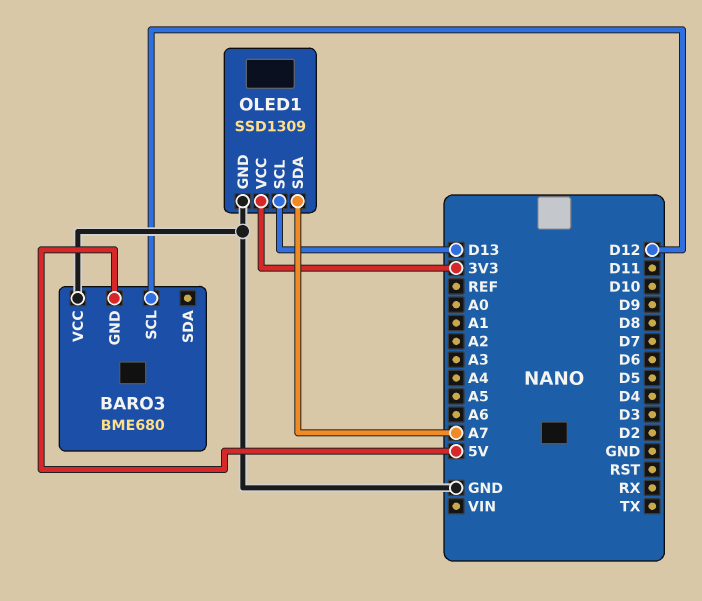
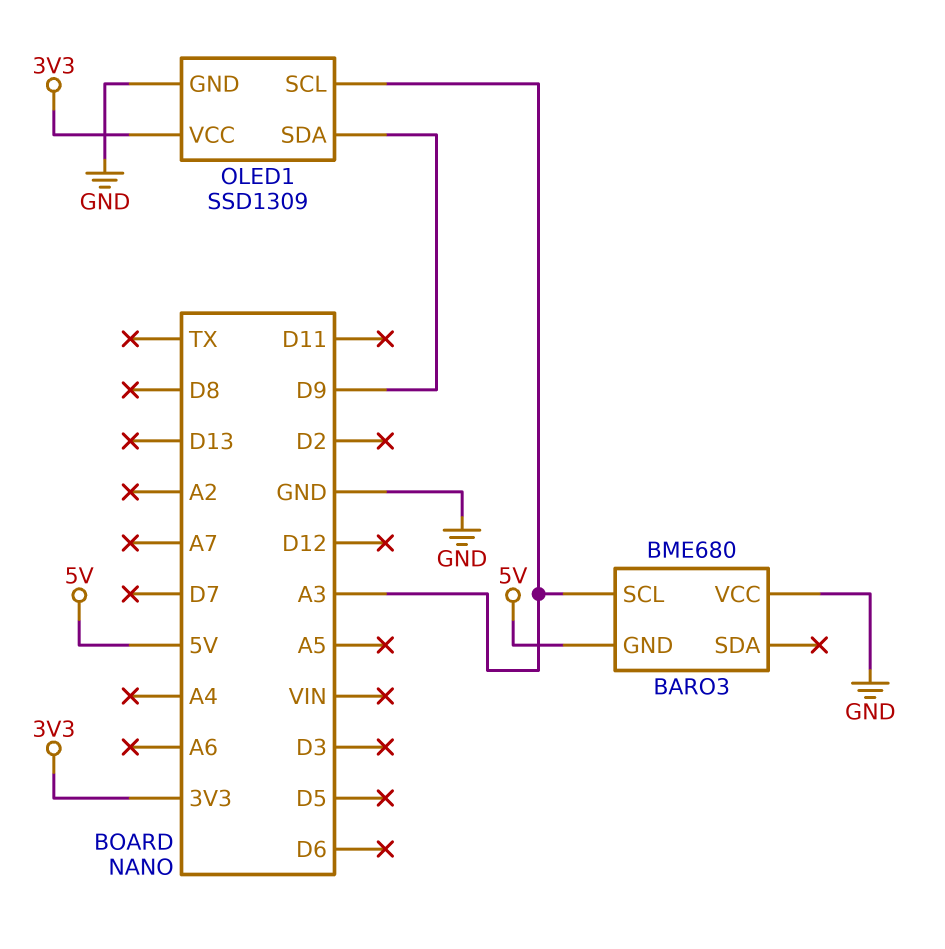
BARO3 pin SCL: D12 -> A3
OLED1 pin SCL: D13 -> A3
OLED1 pin SDA: A7 -> D9

